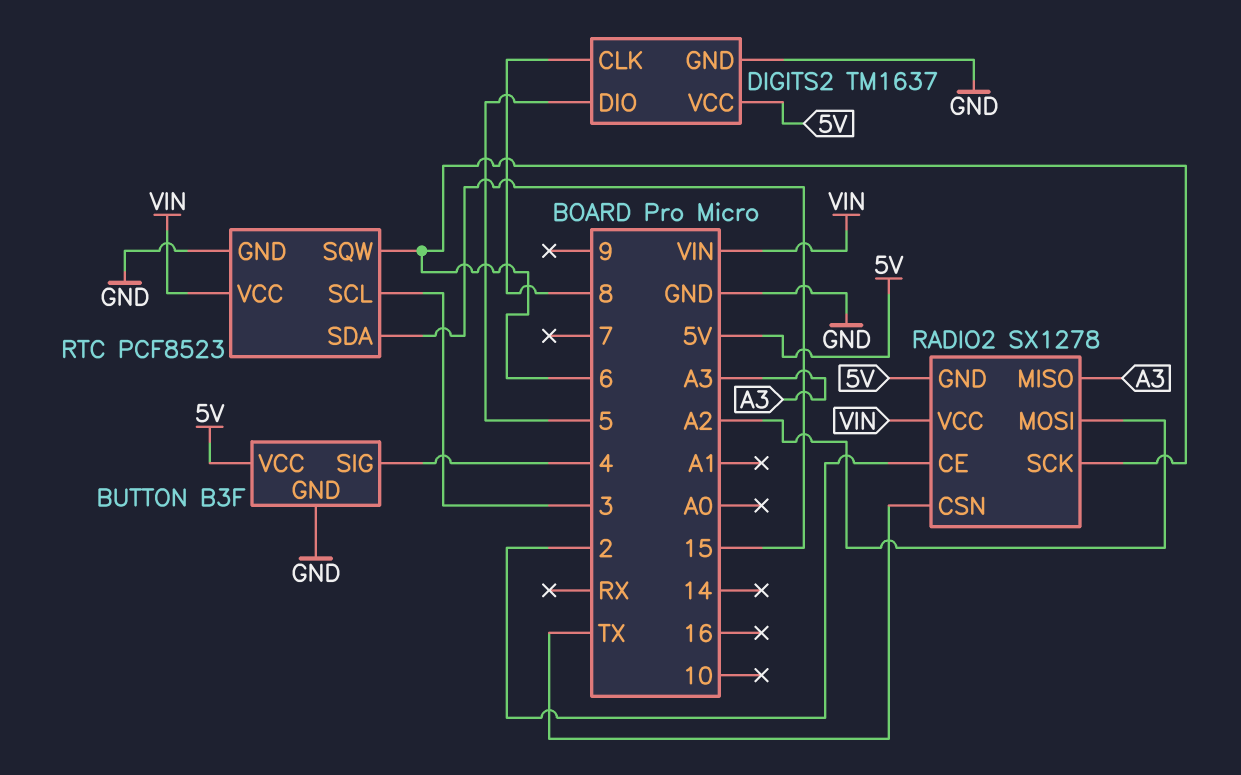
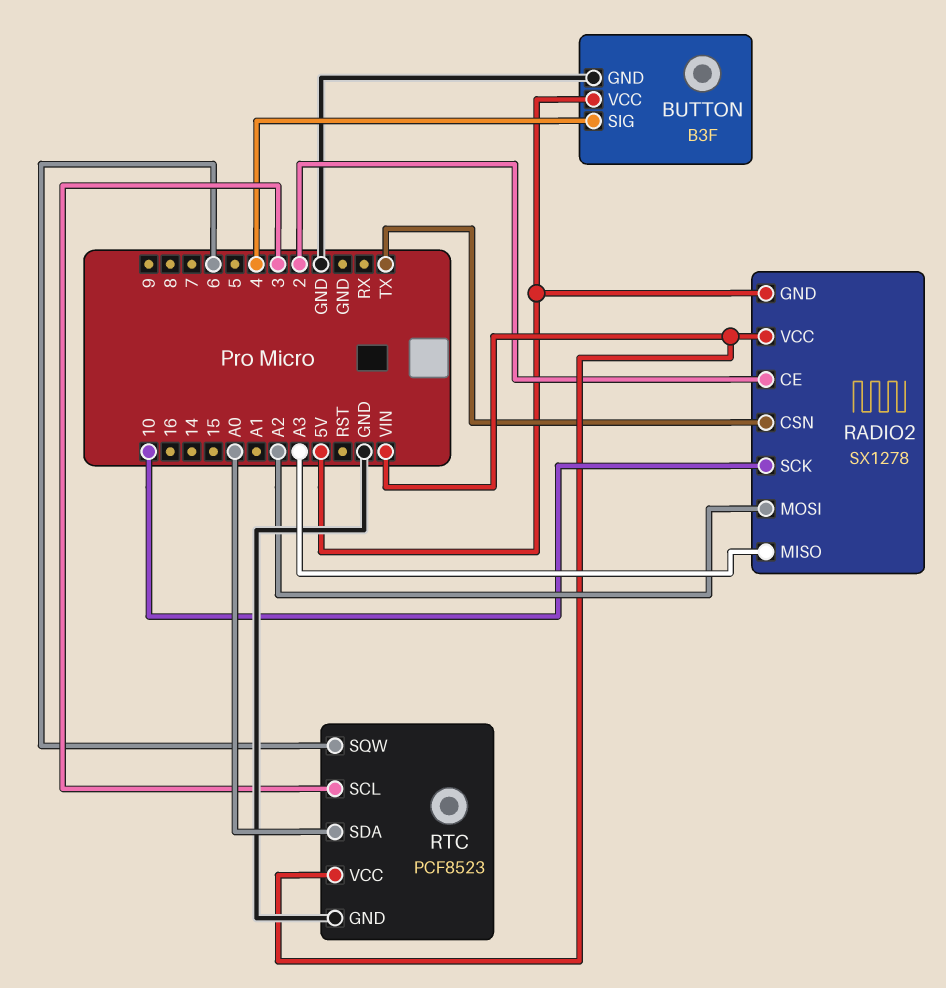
DIGITS2: TM1637 -> none
DIGITS2 pin CLK: 8 -> none
DIGITS2 pin DIO: 5 -> none
DIGITS2 pin GND: GND -> none
DIGITS2 pin VCC: 5V -> none
RADIO2 pin SCK: 6 -> 10
RTC pin SDA: 15 -> A0

